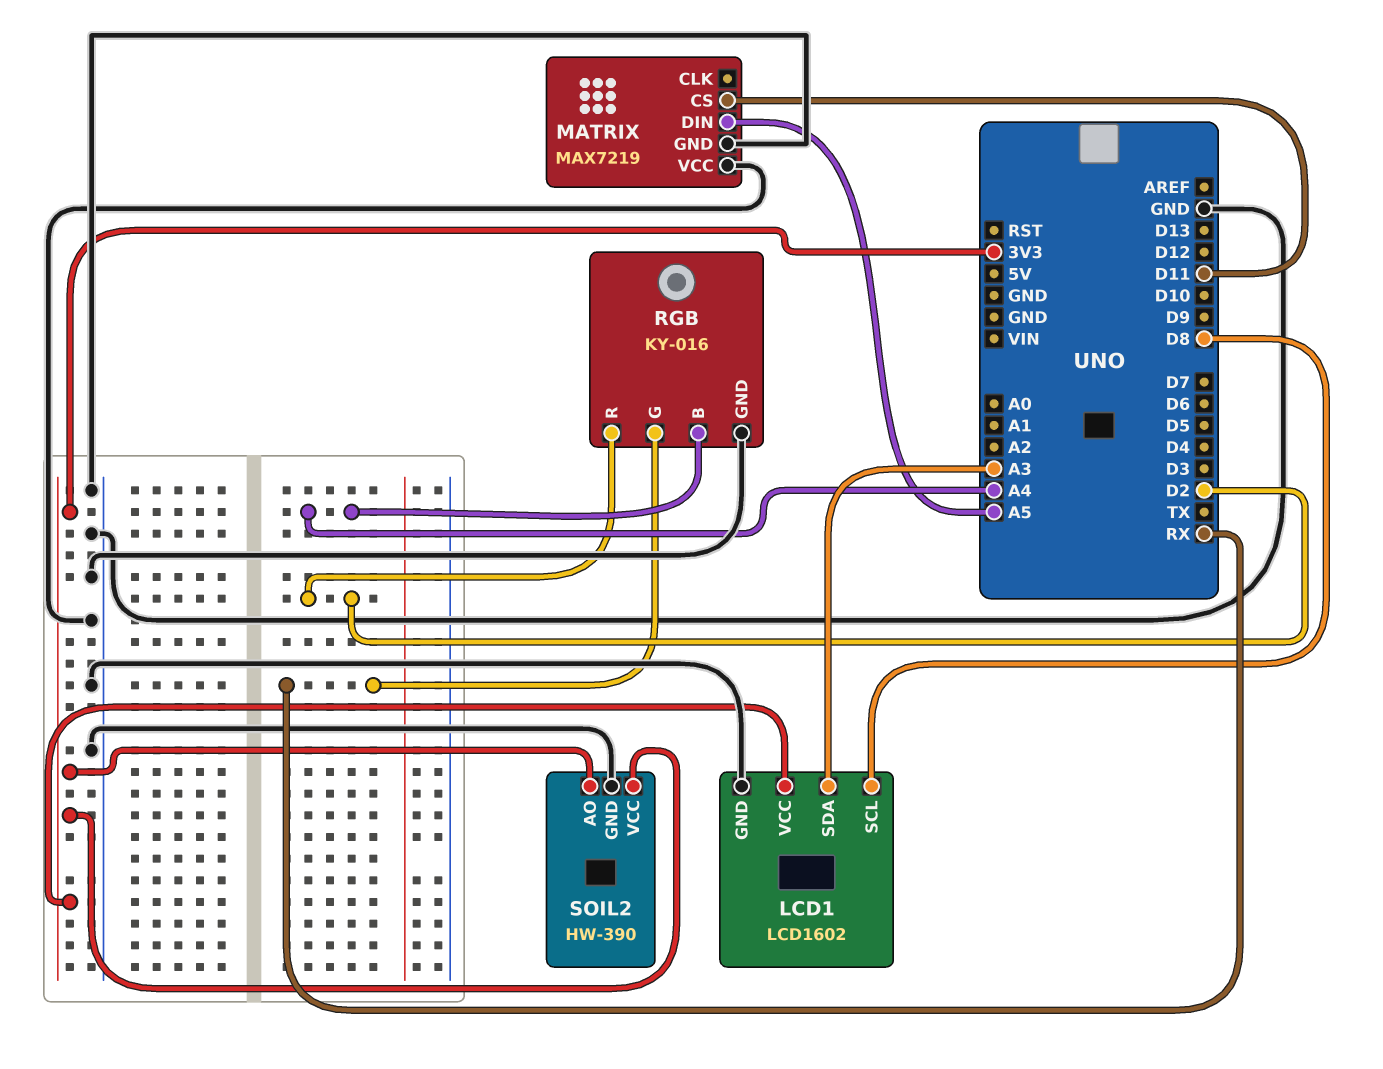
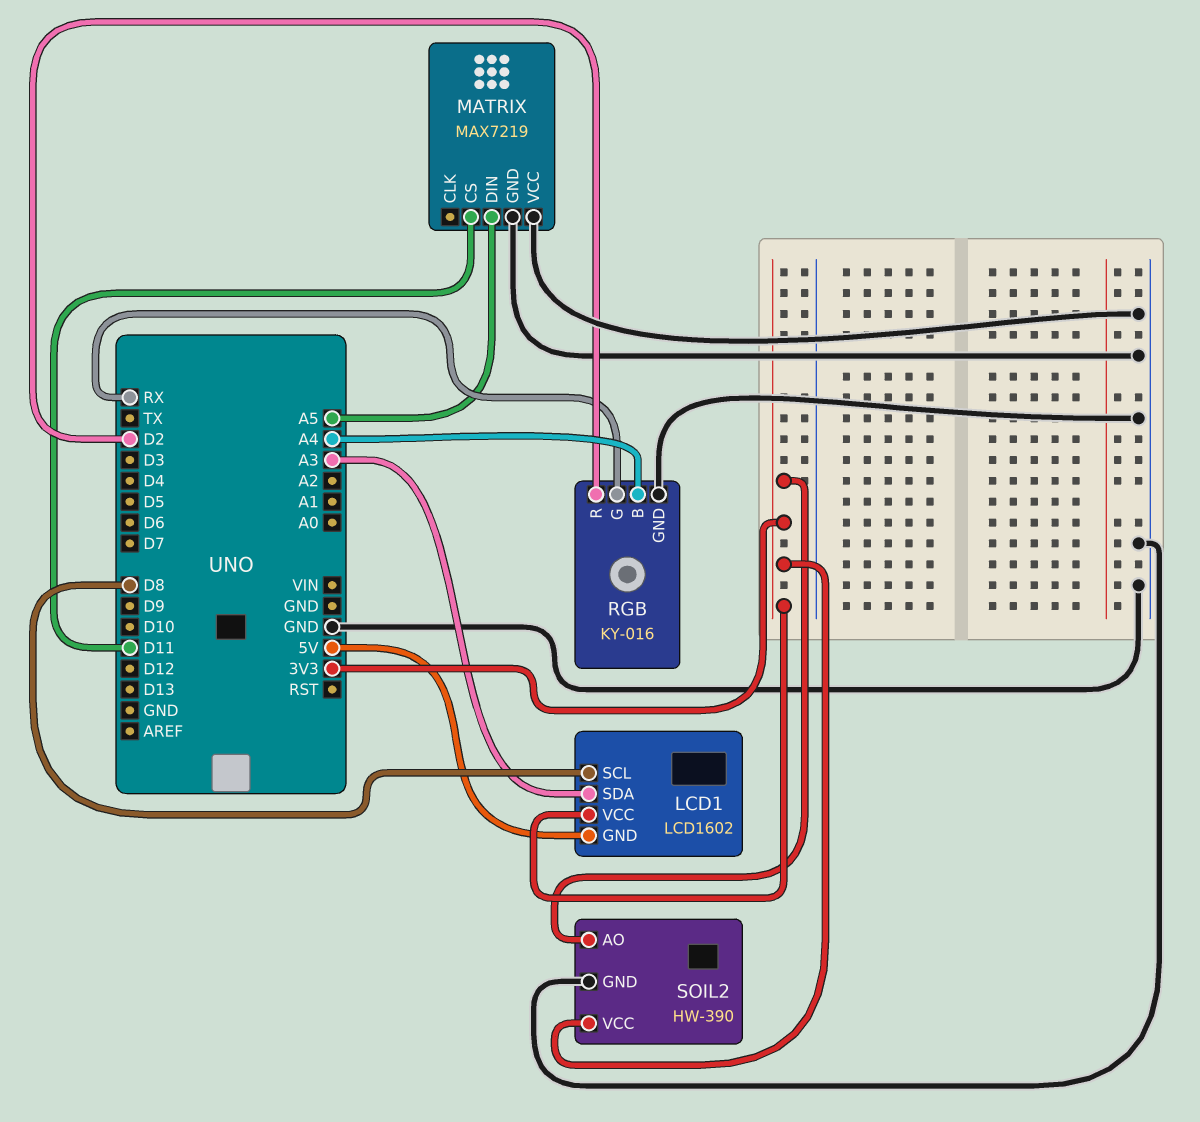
LCD1 pin GND: GND -> 5V

